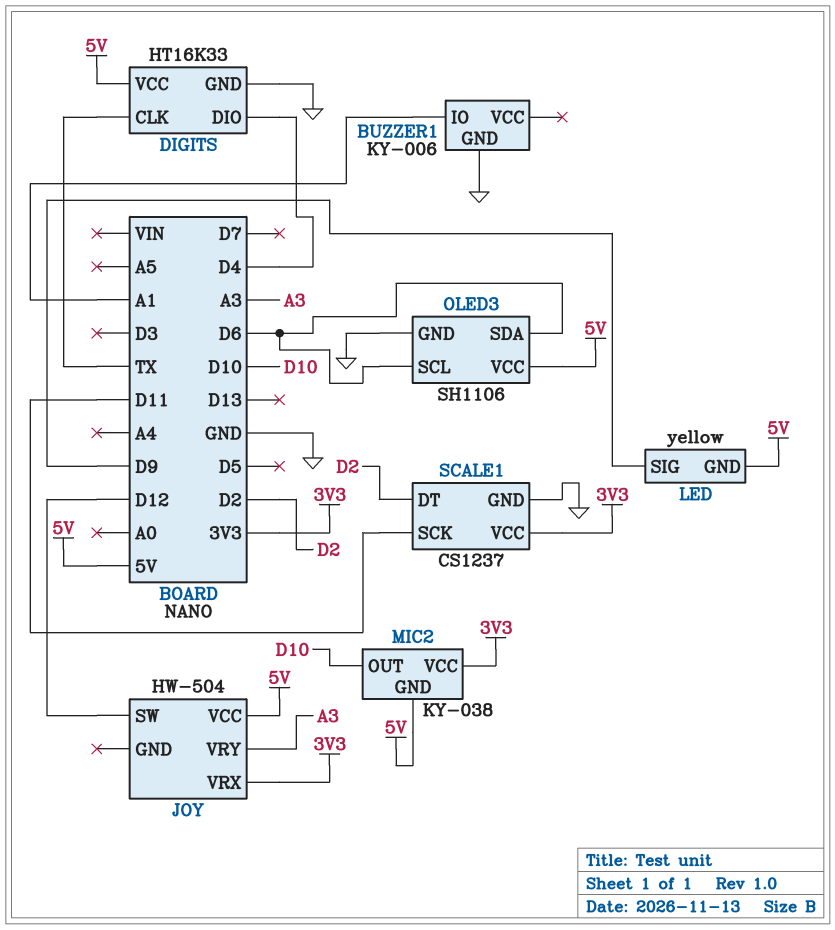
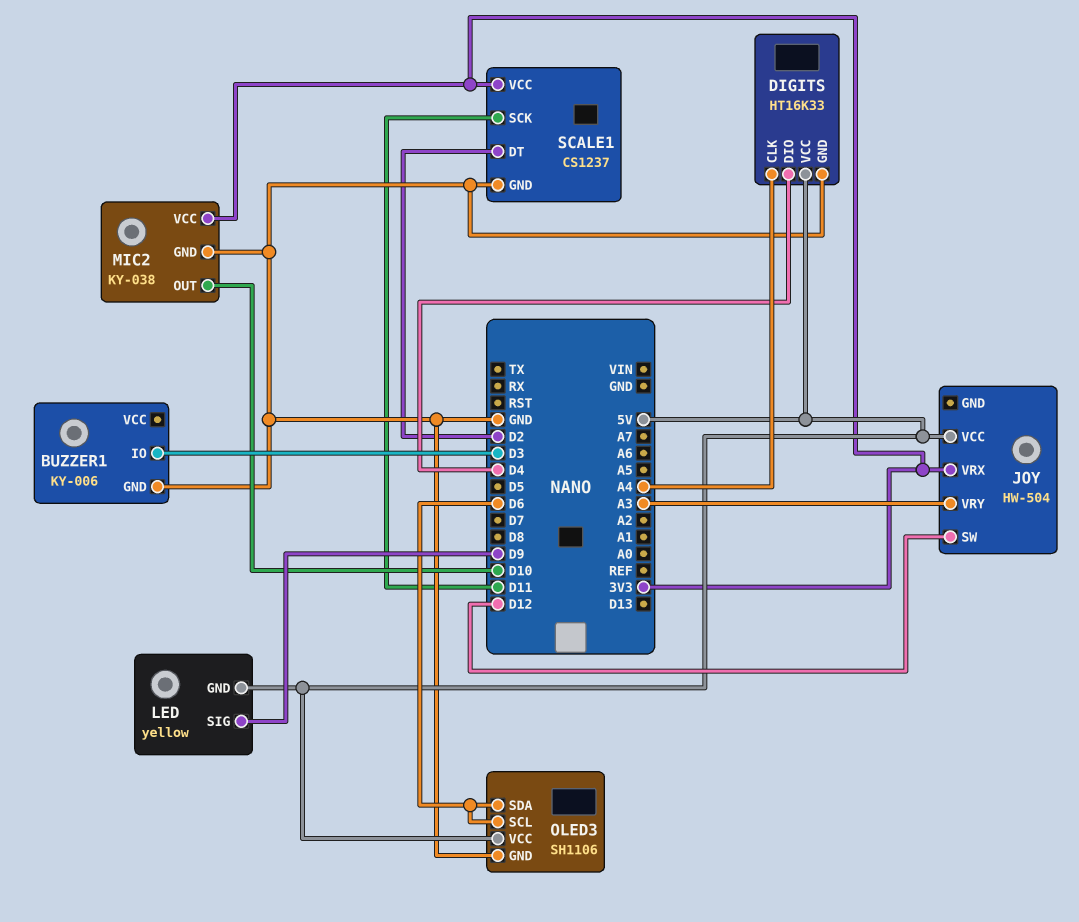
BUZZER1 pin IO: A1 -> D3
DIGITS pin CLK: TX -> A4
MIC2 pin GND: 5V -> GND

